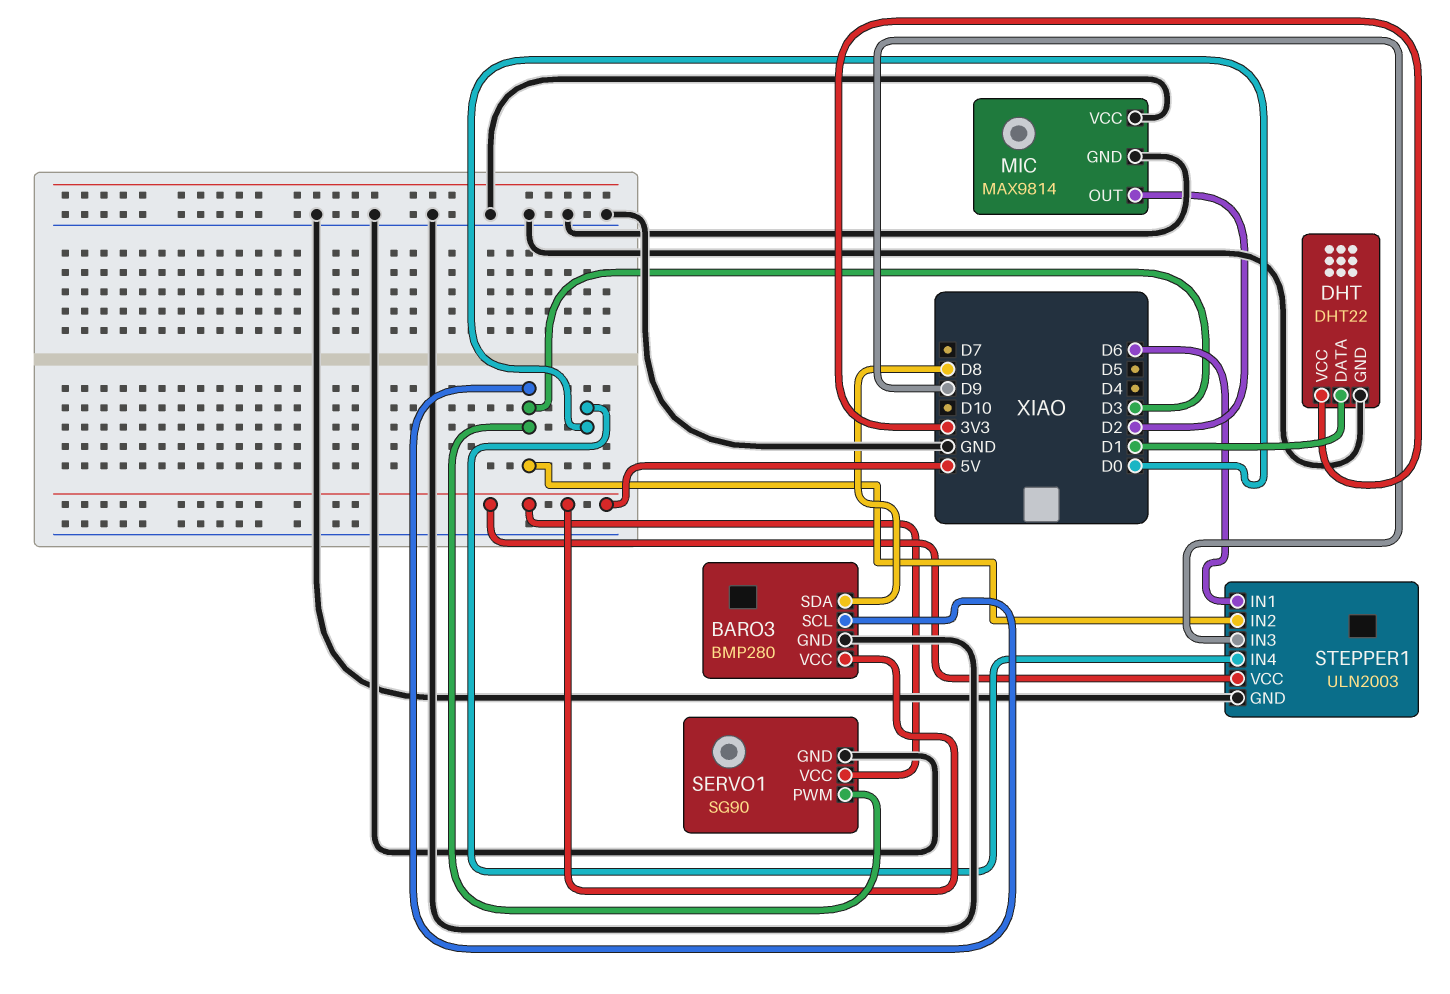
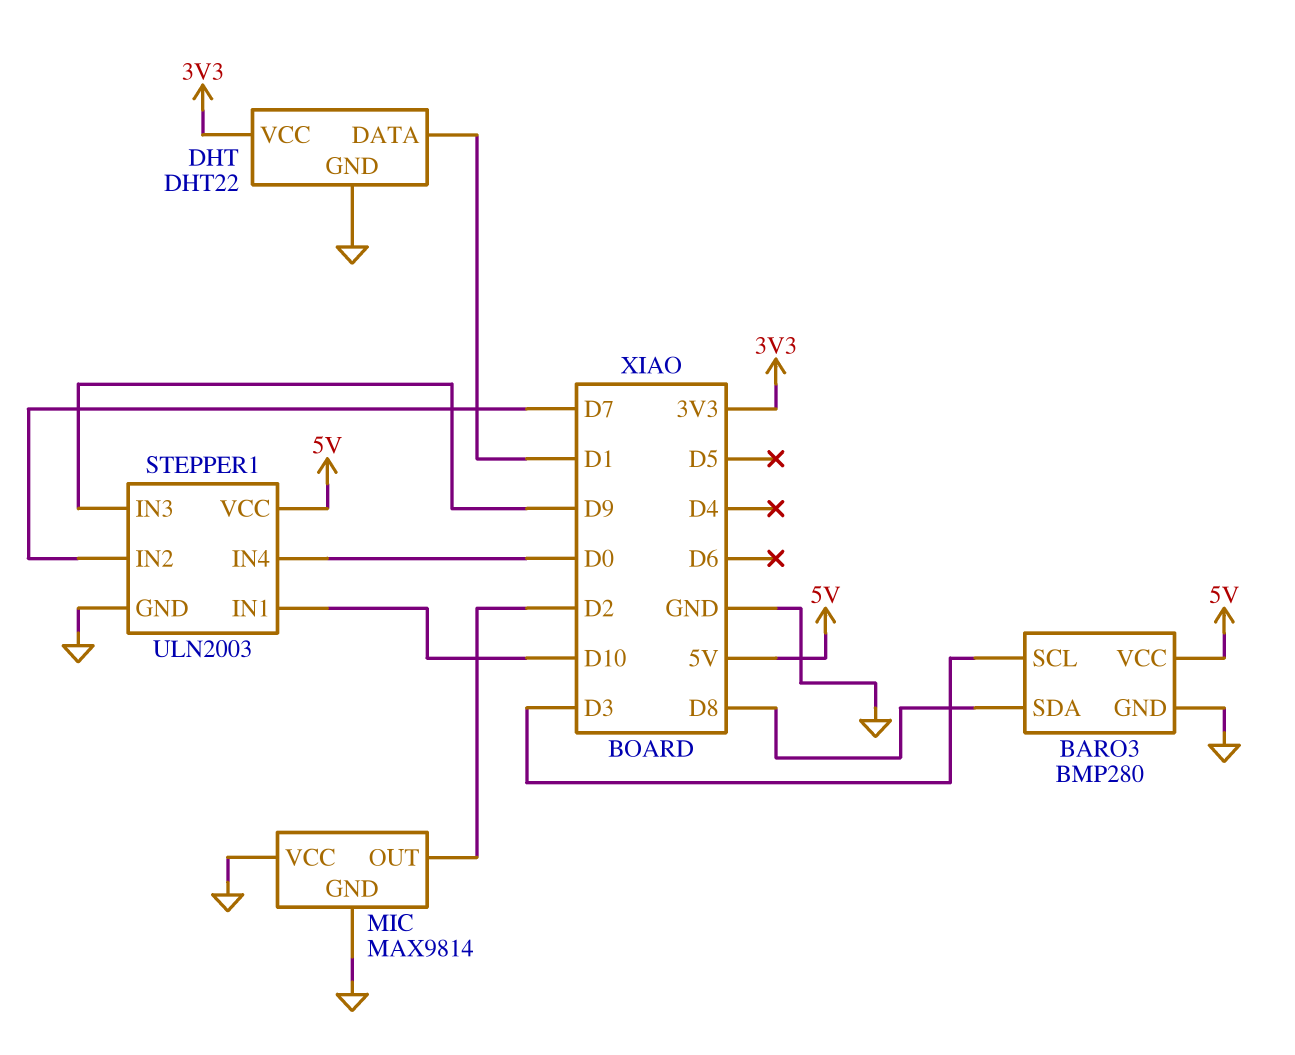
SERVO1: SG90 -> none
SERVO1 pin GND: GND -> none
SERVO1 pin PWM: D3 -> none
SERVO1 pin VCC: 5V -> none
STEPPER1 pin IN1: D6 -> D10
STEPPER1 pin IN2: D3 -> D7

